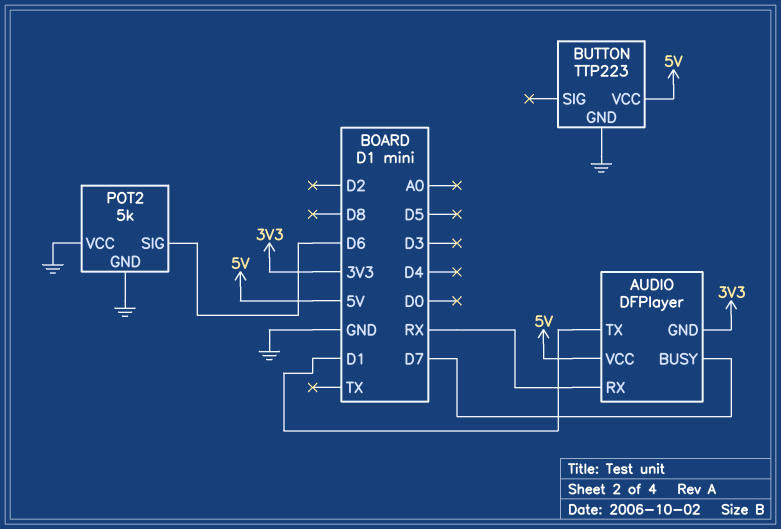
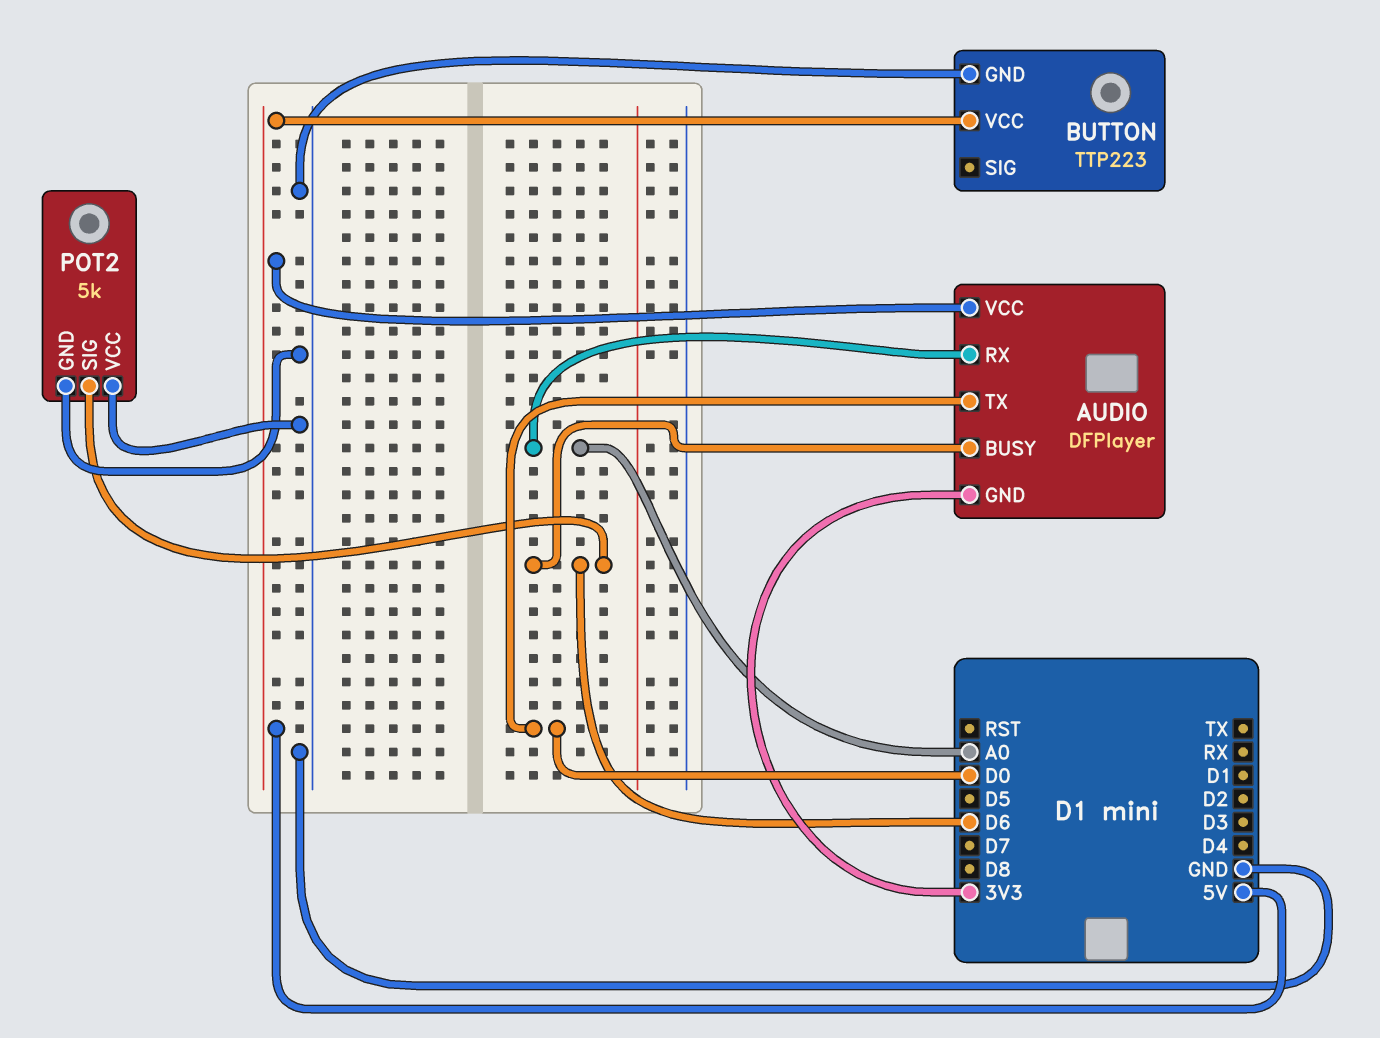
AUDIO pin BUSY: D7 -> D6
AUDIO pin RX: RX -> A0
AUDIO pin TX: D1 -> D0

